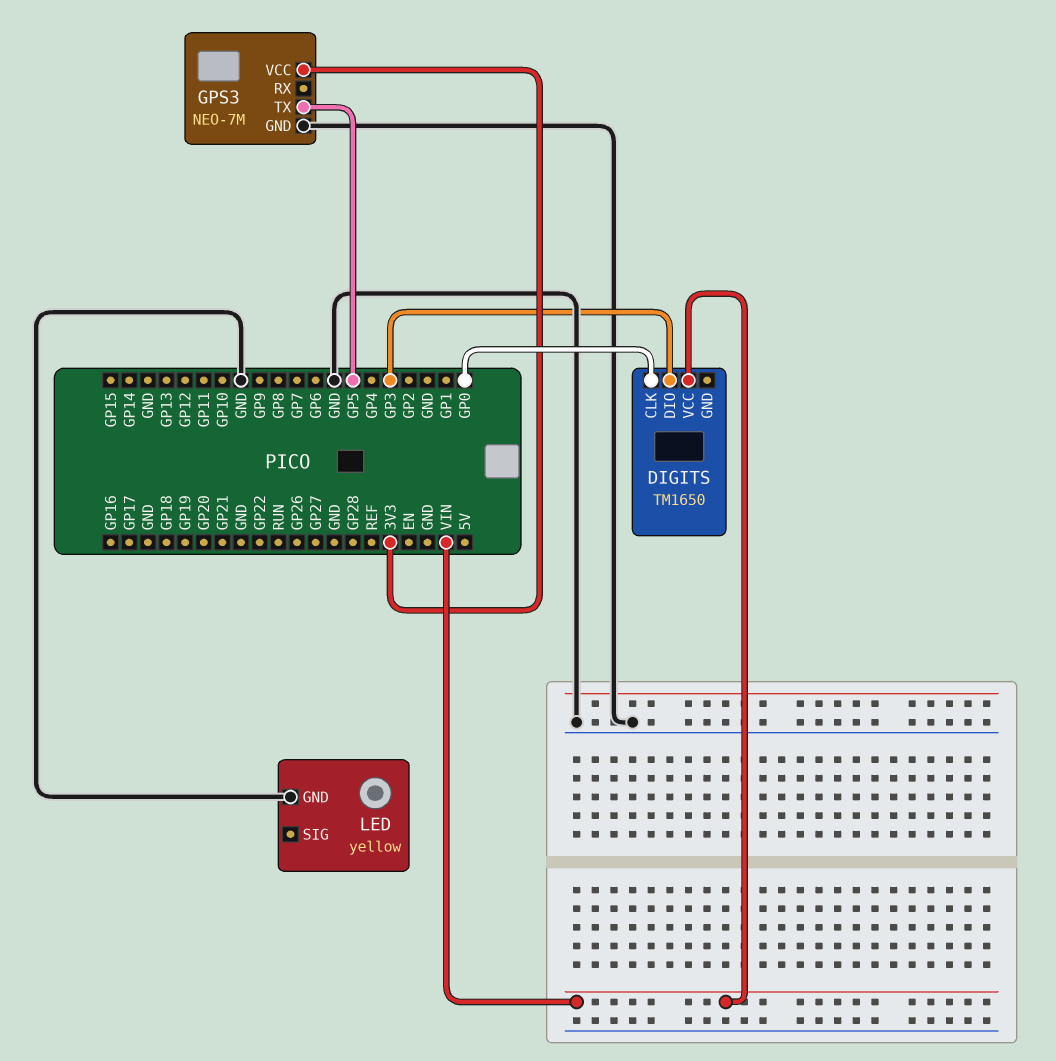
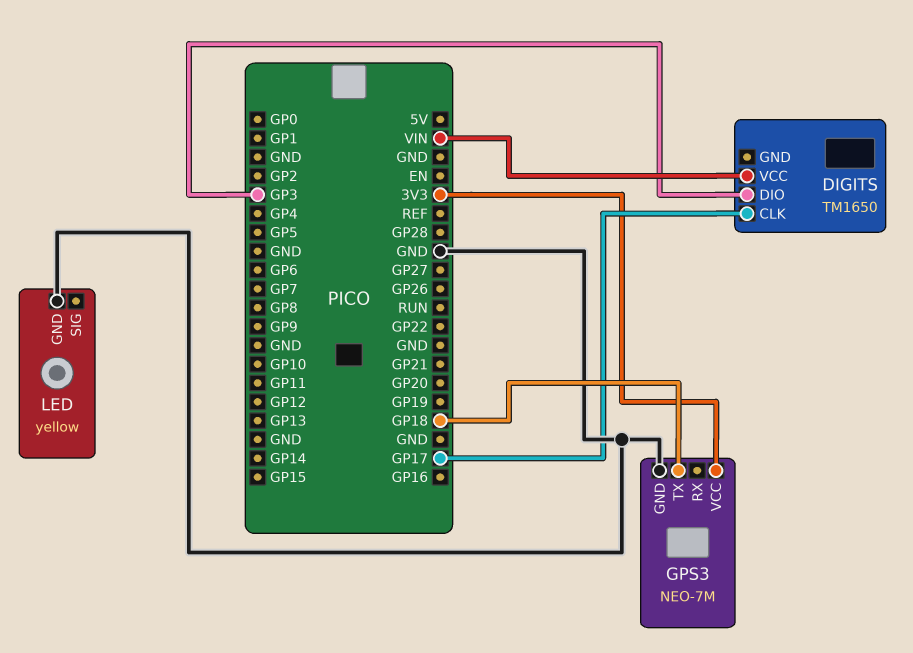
DIGITS pin CLK: GP0 -> GP17
GPS3 pin TX: GP5 -> GP18

